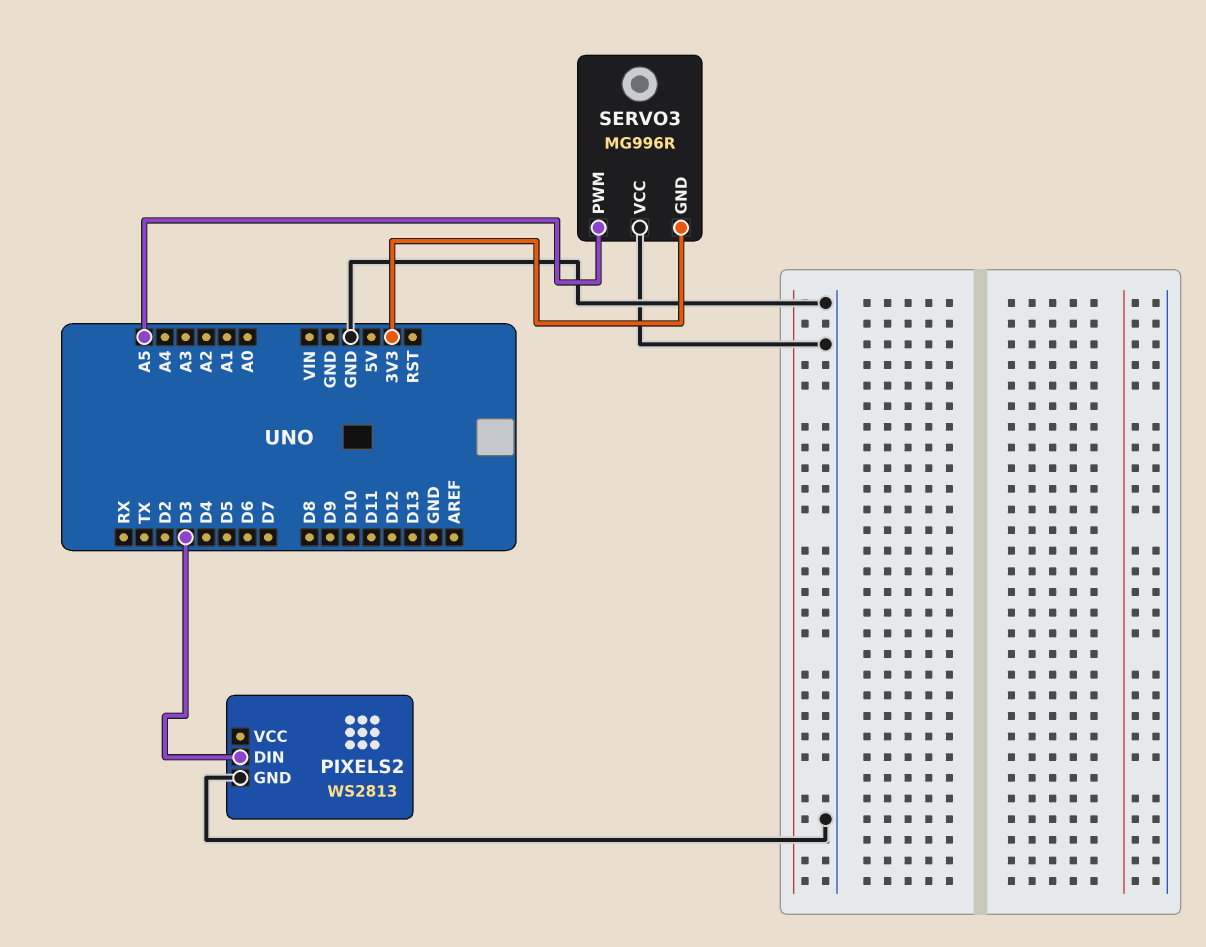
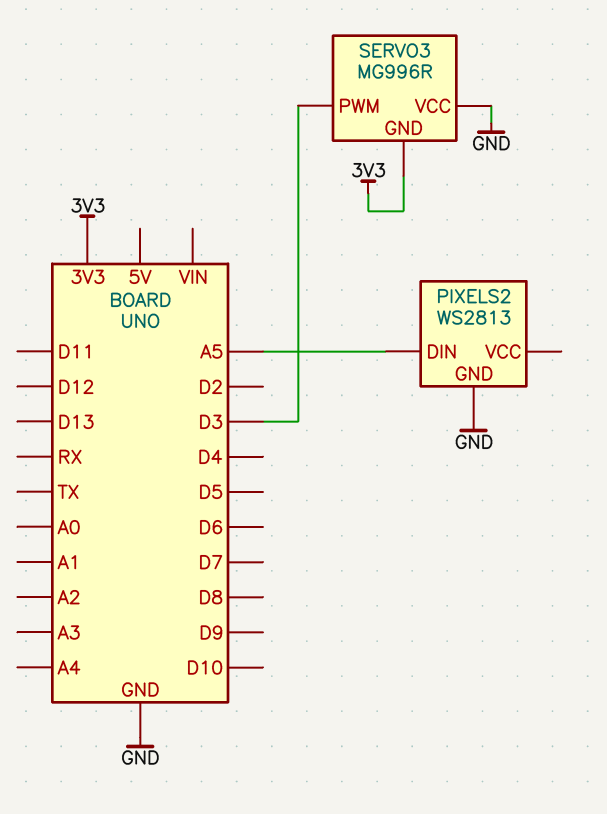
PIXELS2 pin DIN: D3 -> A5
SERVO3 pin PWM: A5 -> D3

